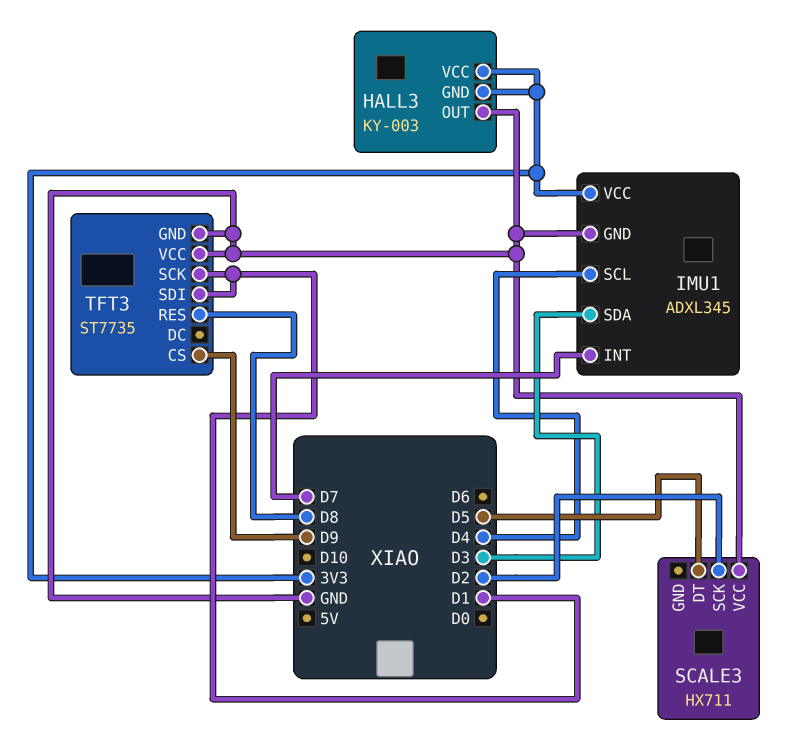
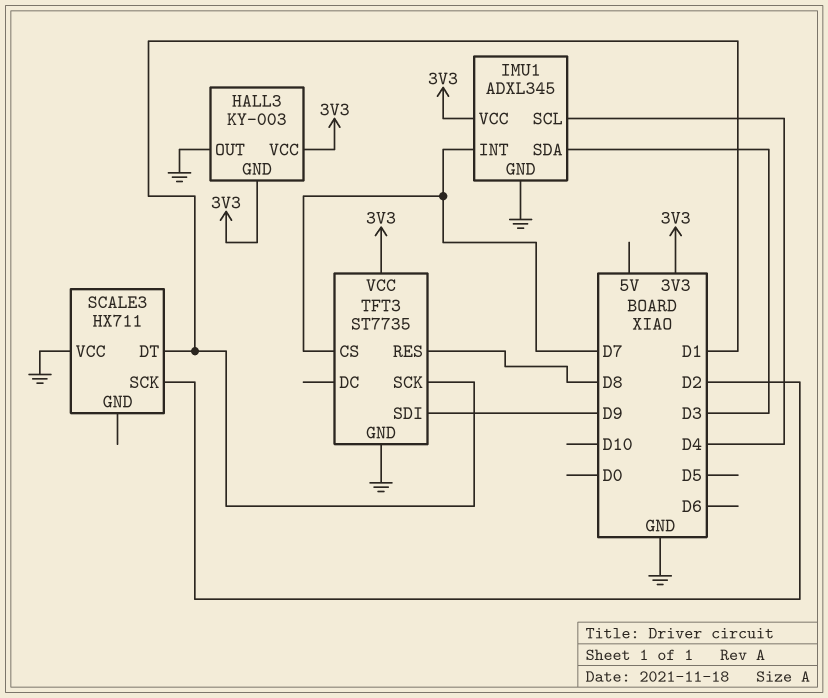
SCALE3 pin DT: D5 -> D1
TFT3 pin CS: D9 -> D7
TFT3 pin SDI: D1 -> D9
TFT3 pin VCC: GND -> 3V3

